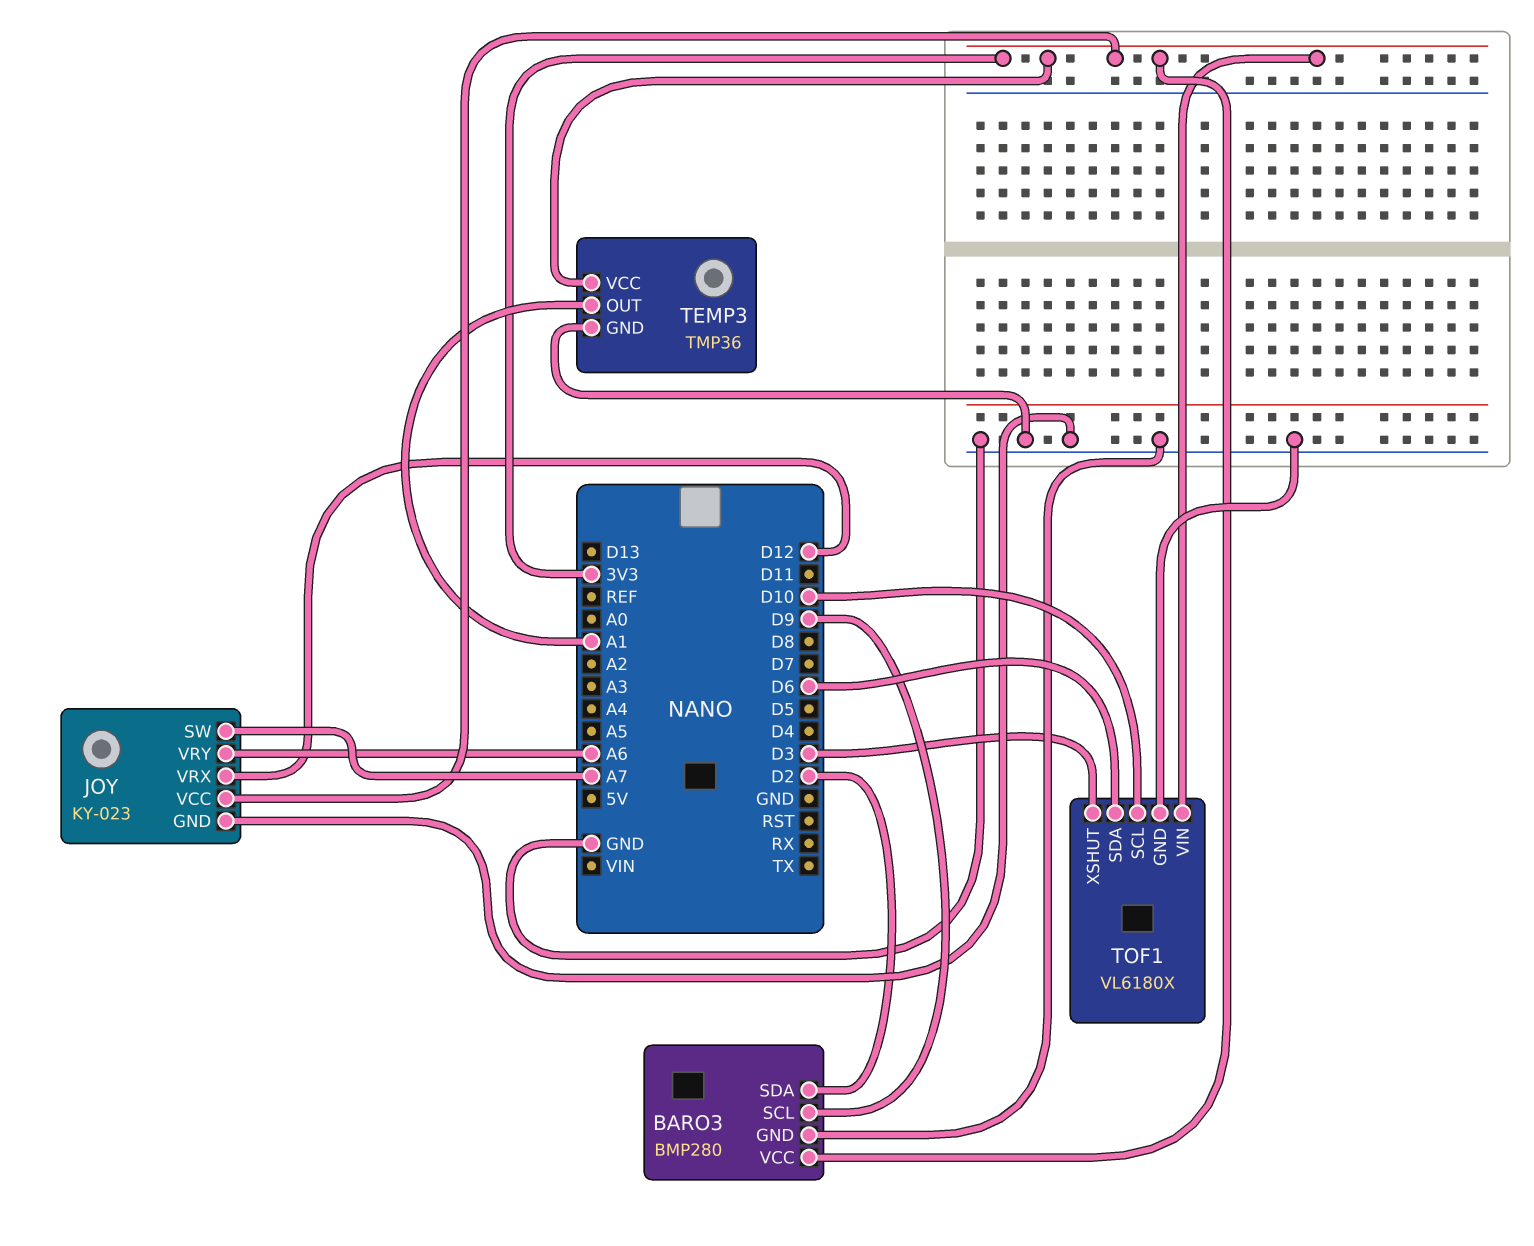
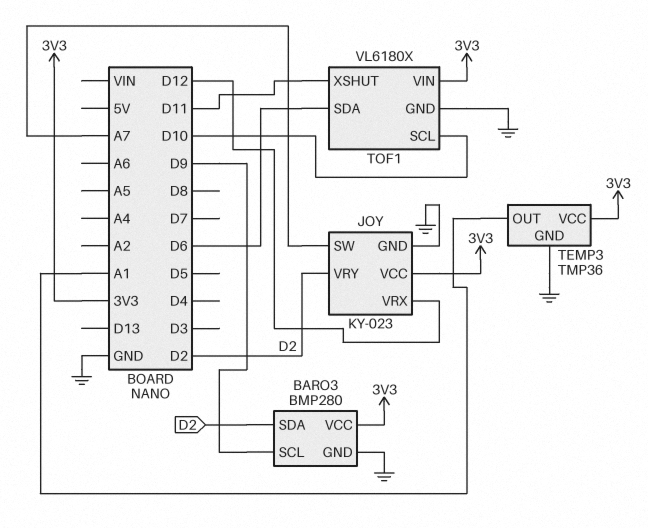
JOY pin VRY: A6 -> D2
TOF1 pin XSHUT: D3 -> D11

